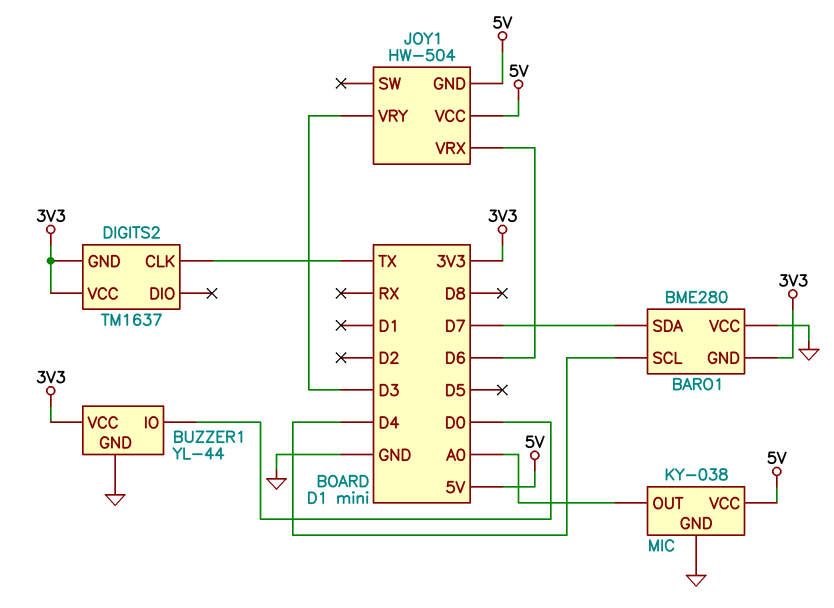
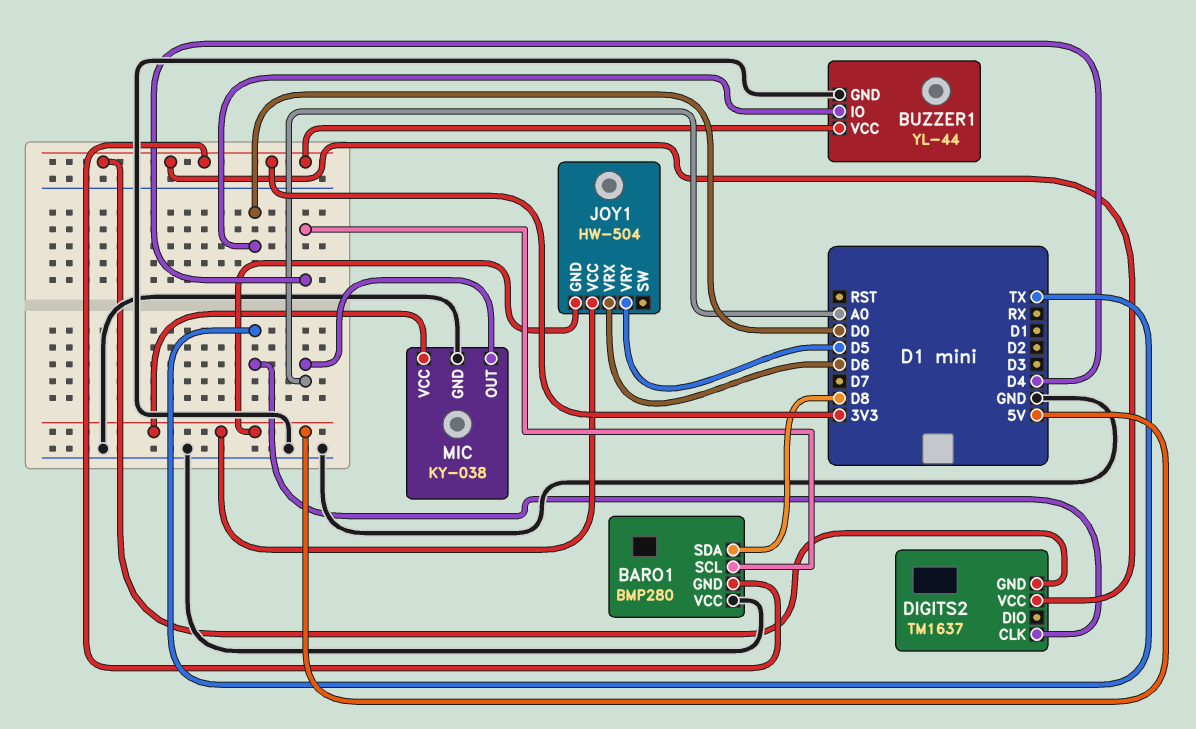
BARO1: BME280 -> BMP280
BARO1 pin SDA: D7 -> D8
JOY1 pin VRY: D3 -> D5

